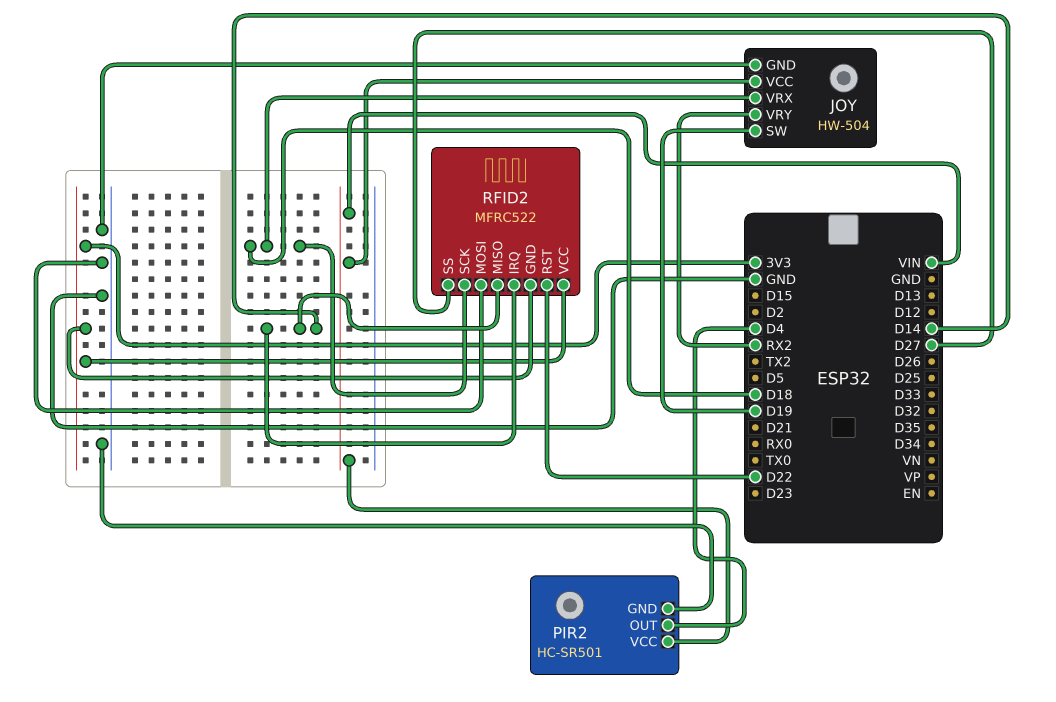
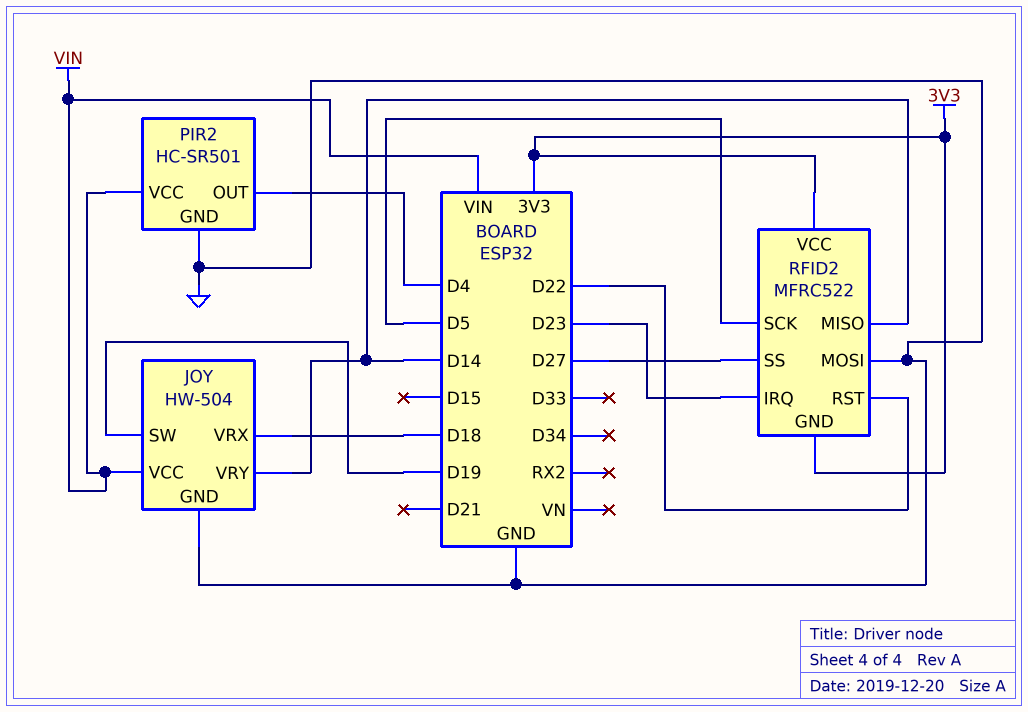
JOY pin VRY: RX2 -> D14
RFID2 pin IRQ: D14 -> D23
RFID2 pin SCK: D18 -> D5

